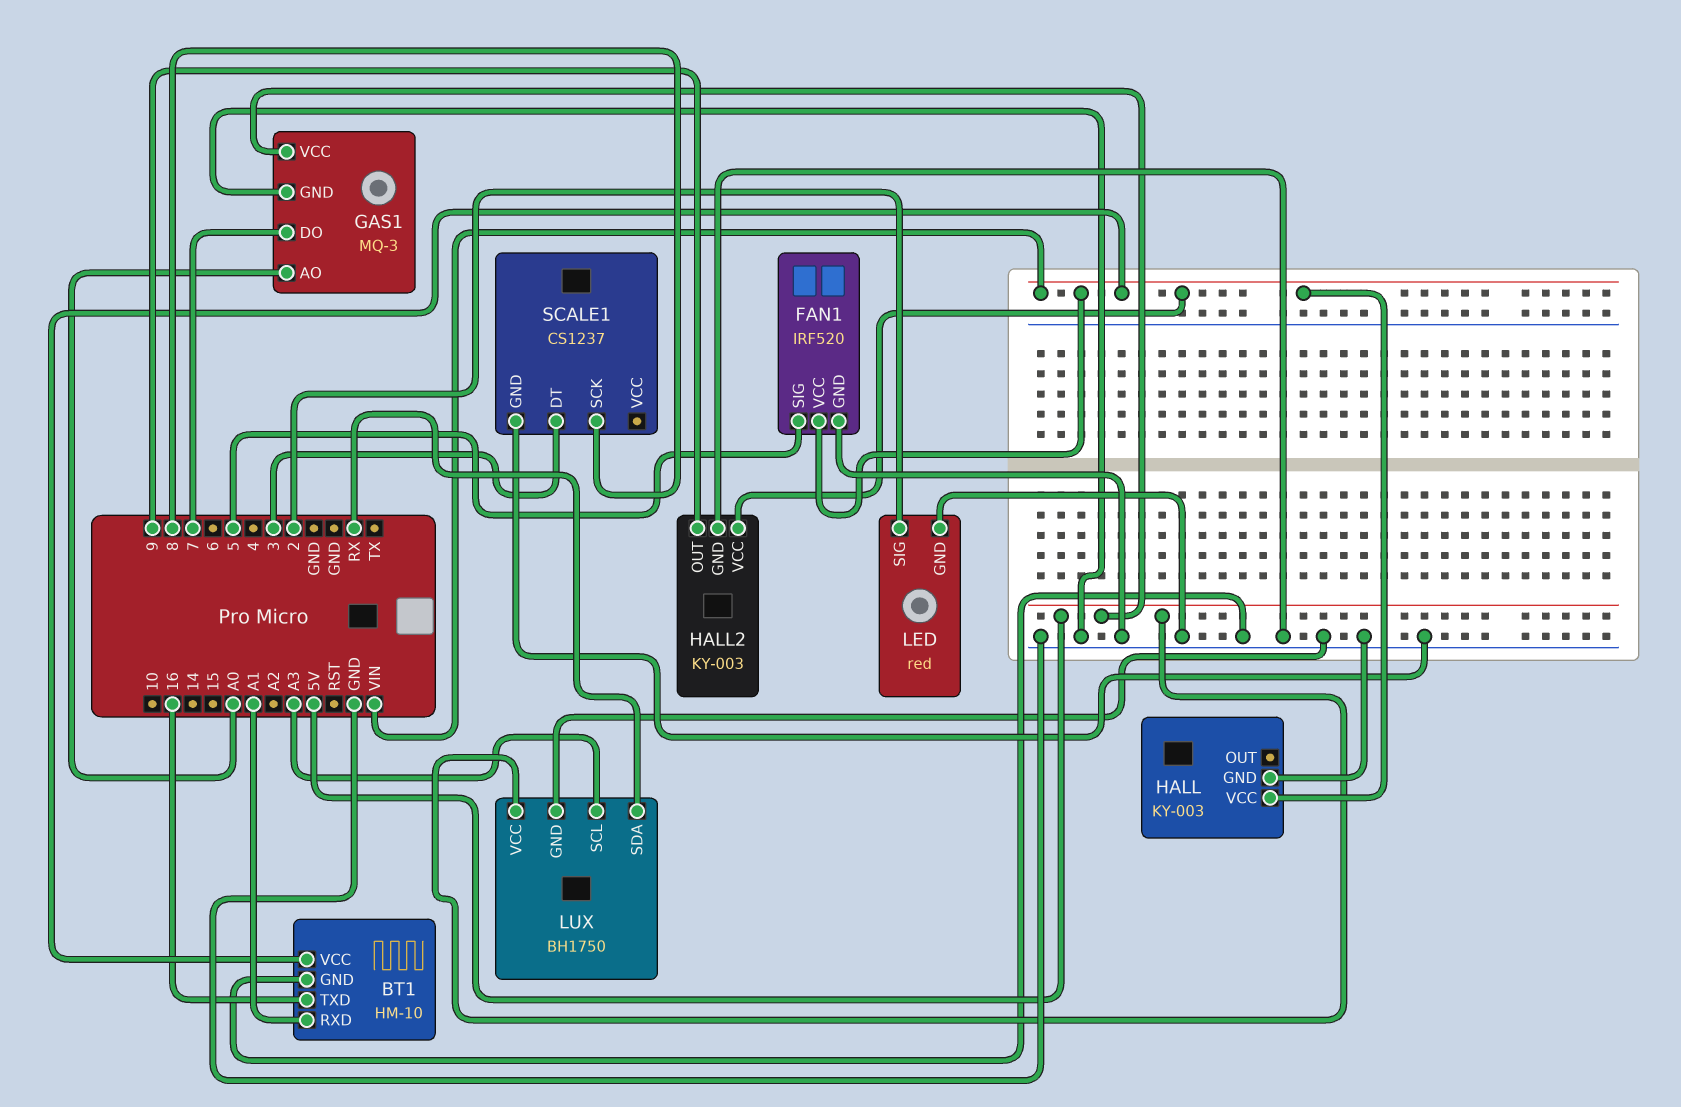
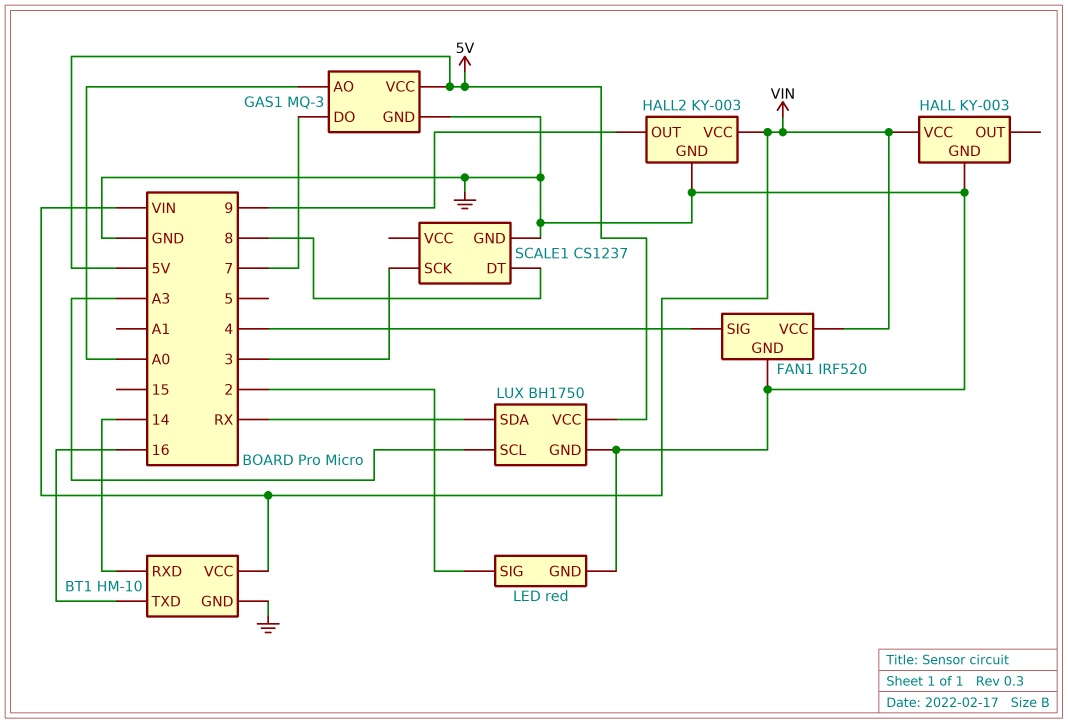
BT1 pin RXD: A1 -> 14
FAN1 pin SIG: 5 -> 4
SCALE1 pin DT: 3 -> 8
SCALE1 pin SCK: 8 -> 3

